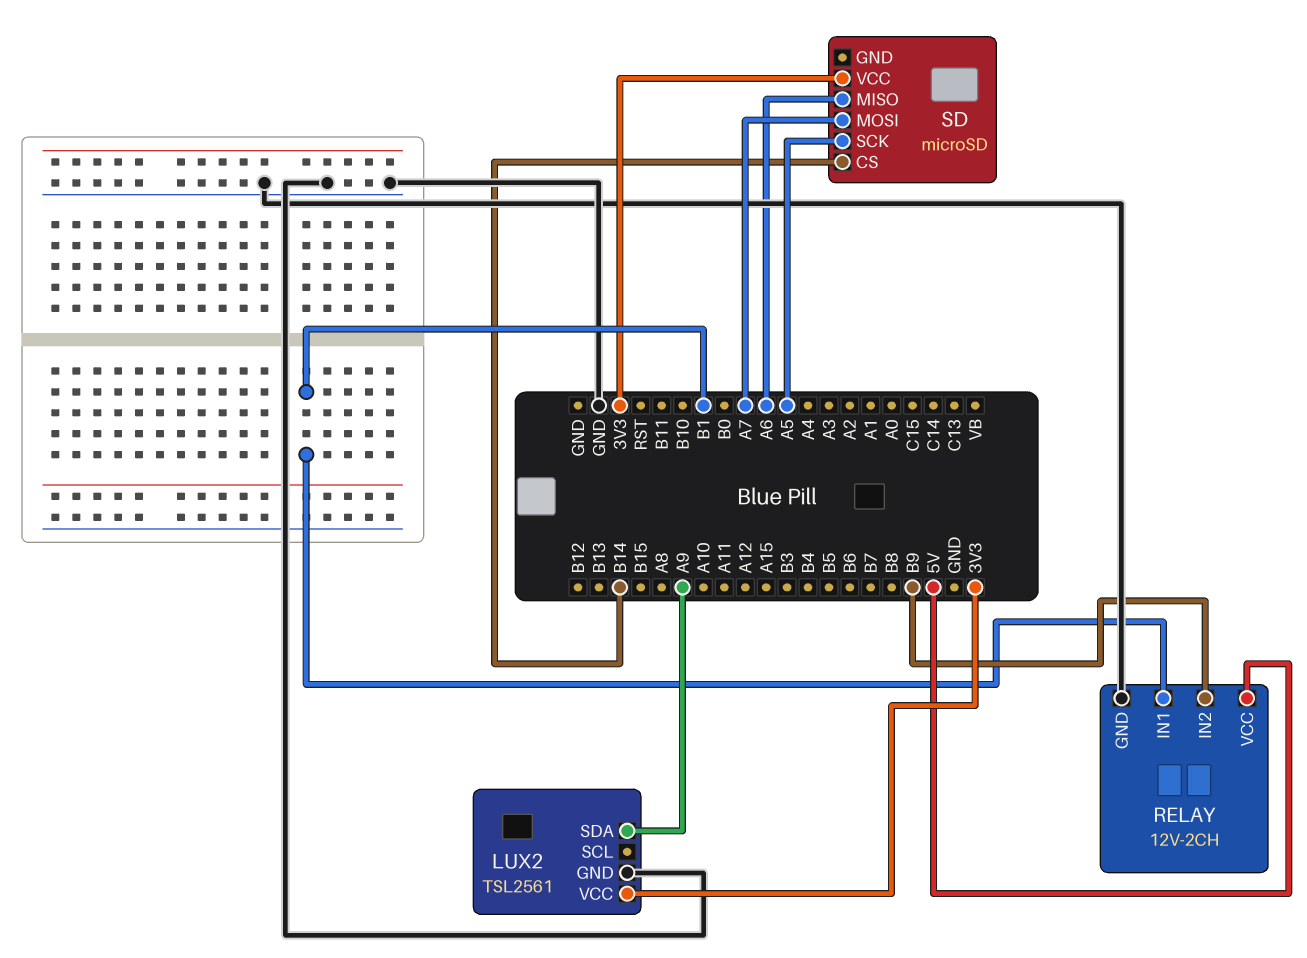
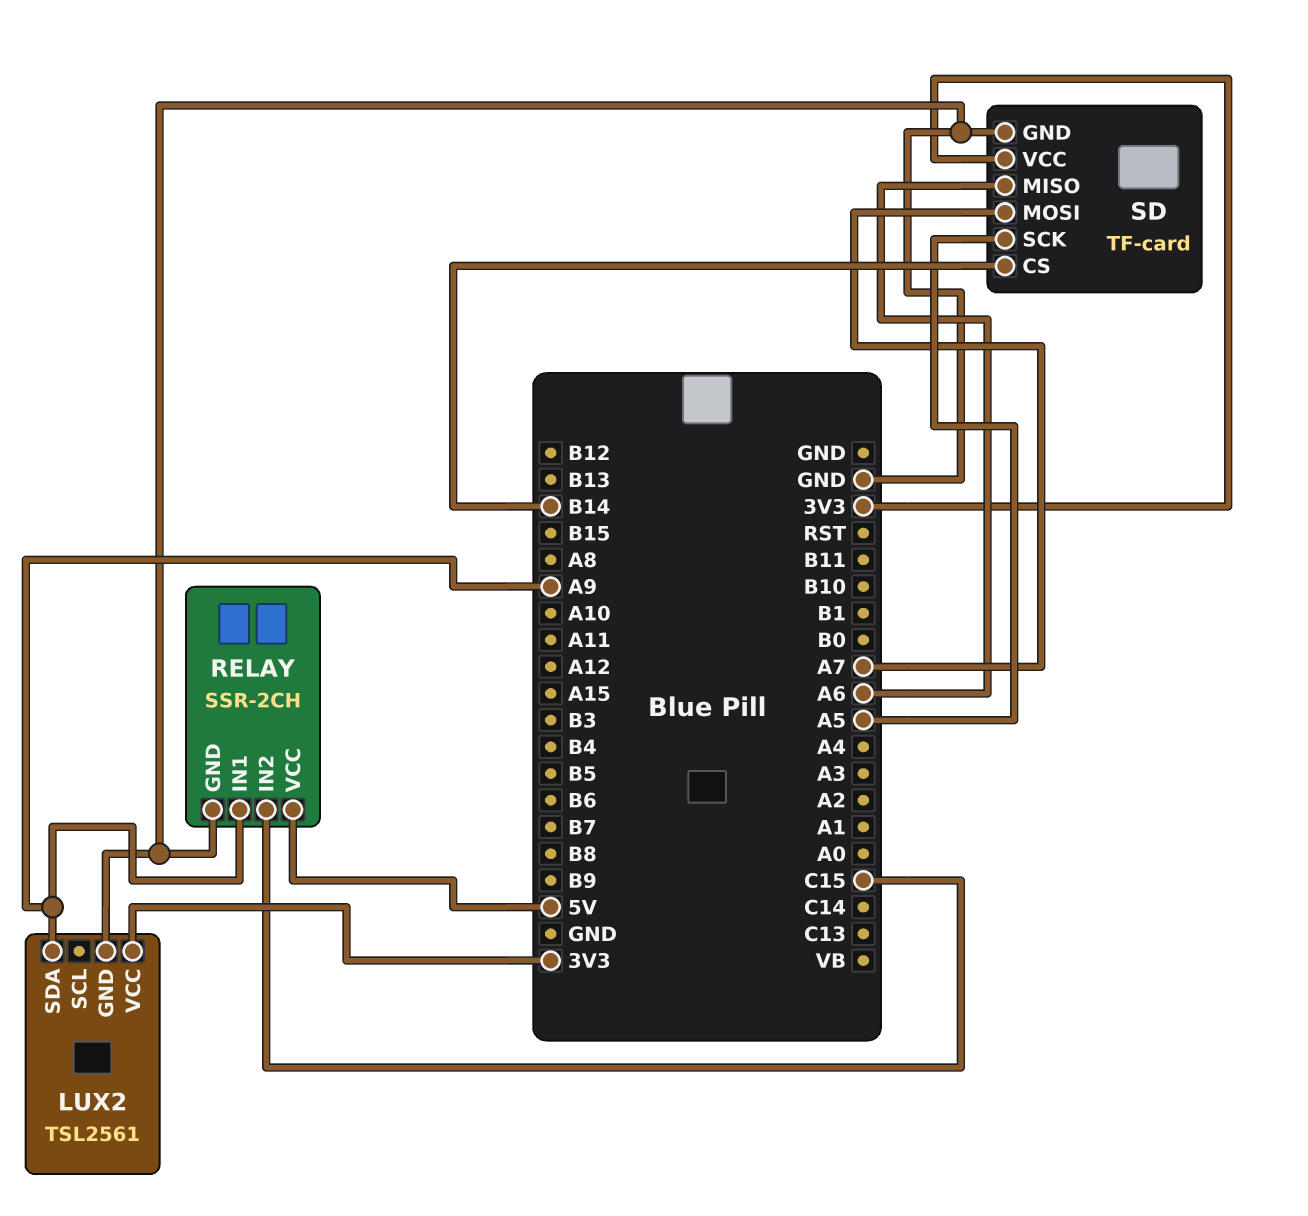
RELAY: 12V-2CH -> SSR-2CH
RELAY pin IN1: B1 -> A9
RELAY pin IN2: B9 -> C15
SD: microSD -> TF-card
SD pin GND: none -> GND

